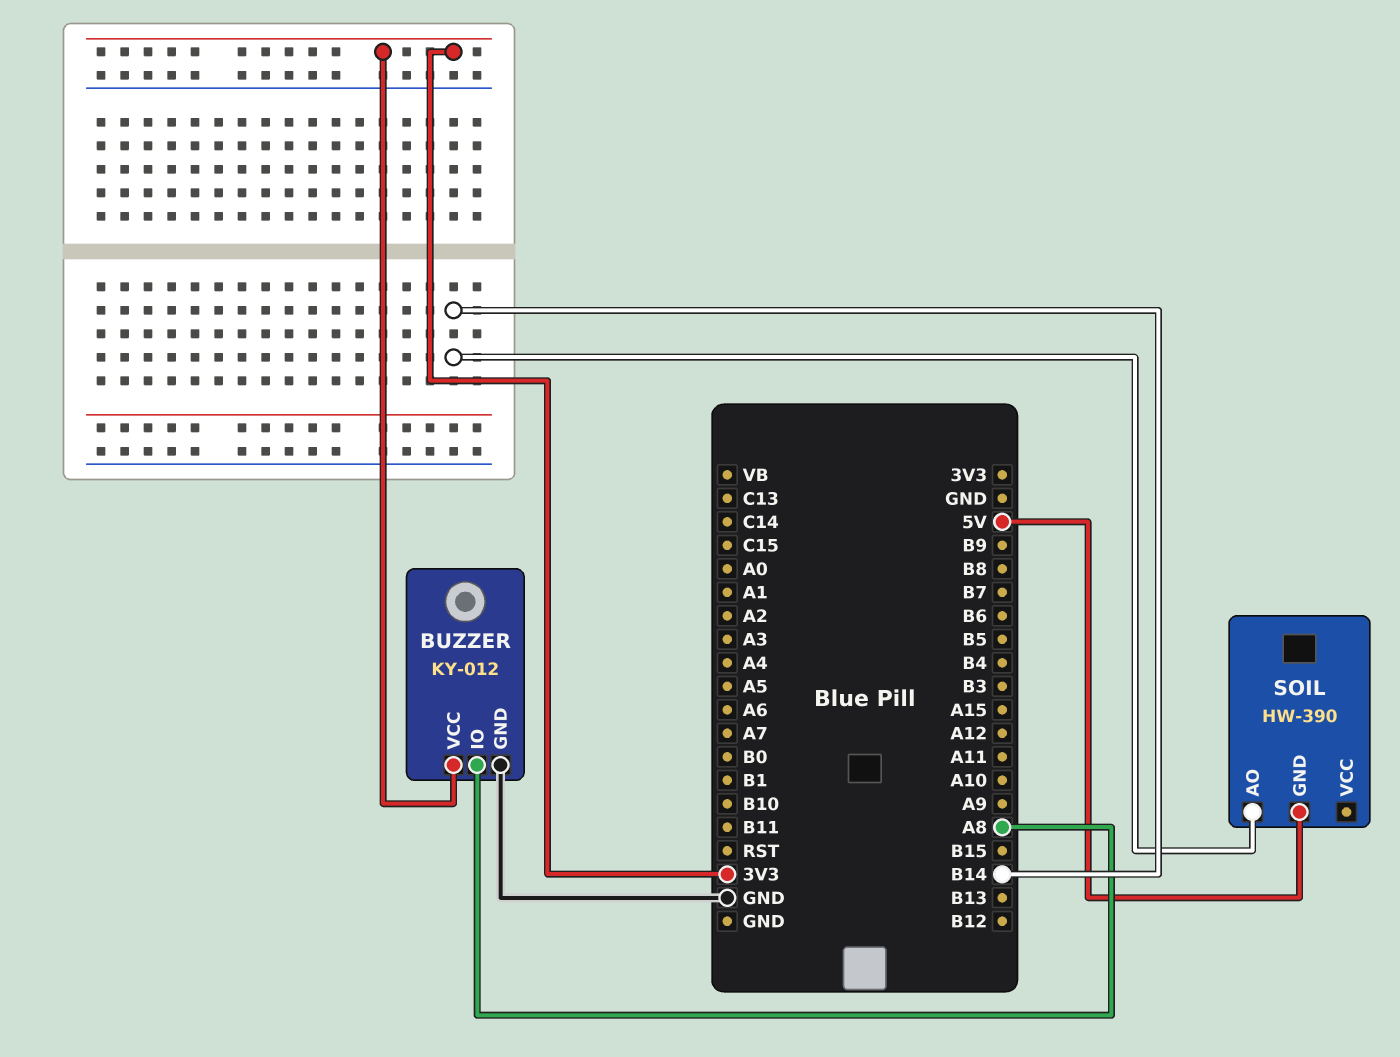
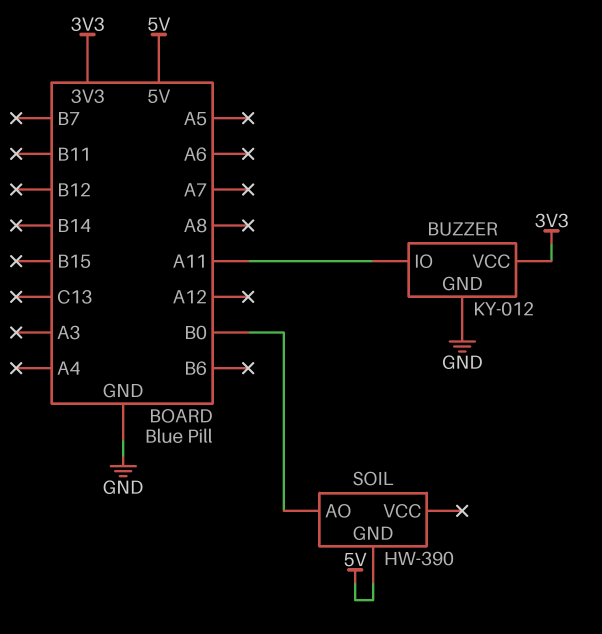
BUZZER pin IO: A8 -> A11
SOIL pin AO: B14 -> B0

